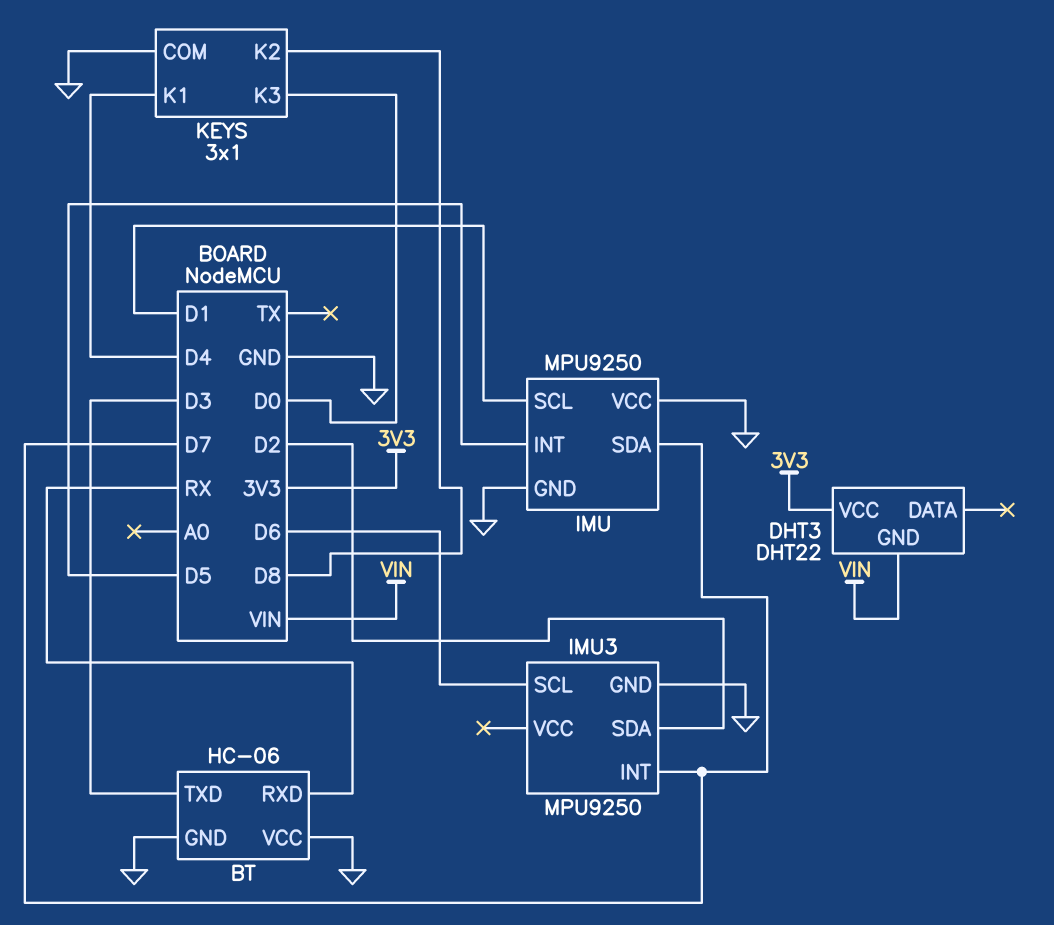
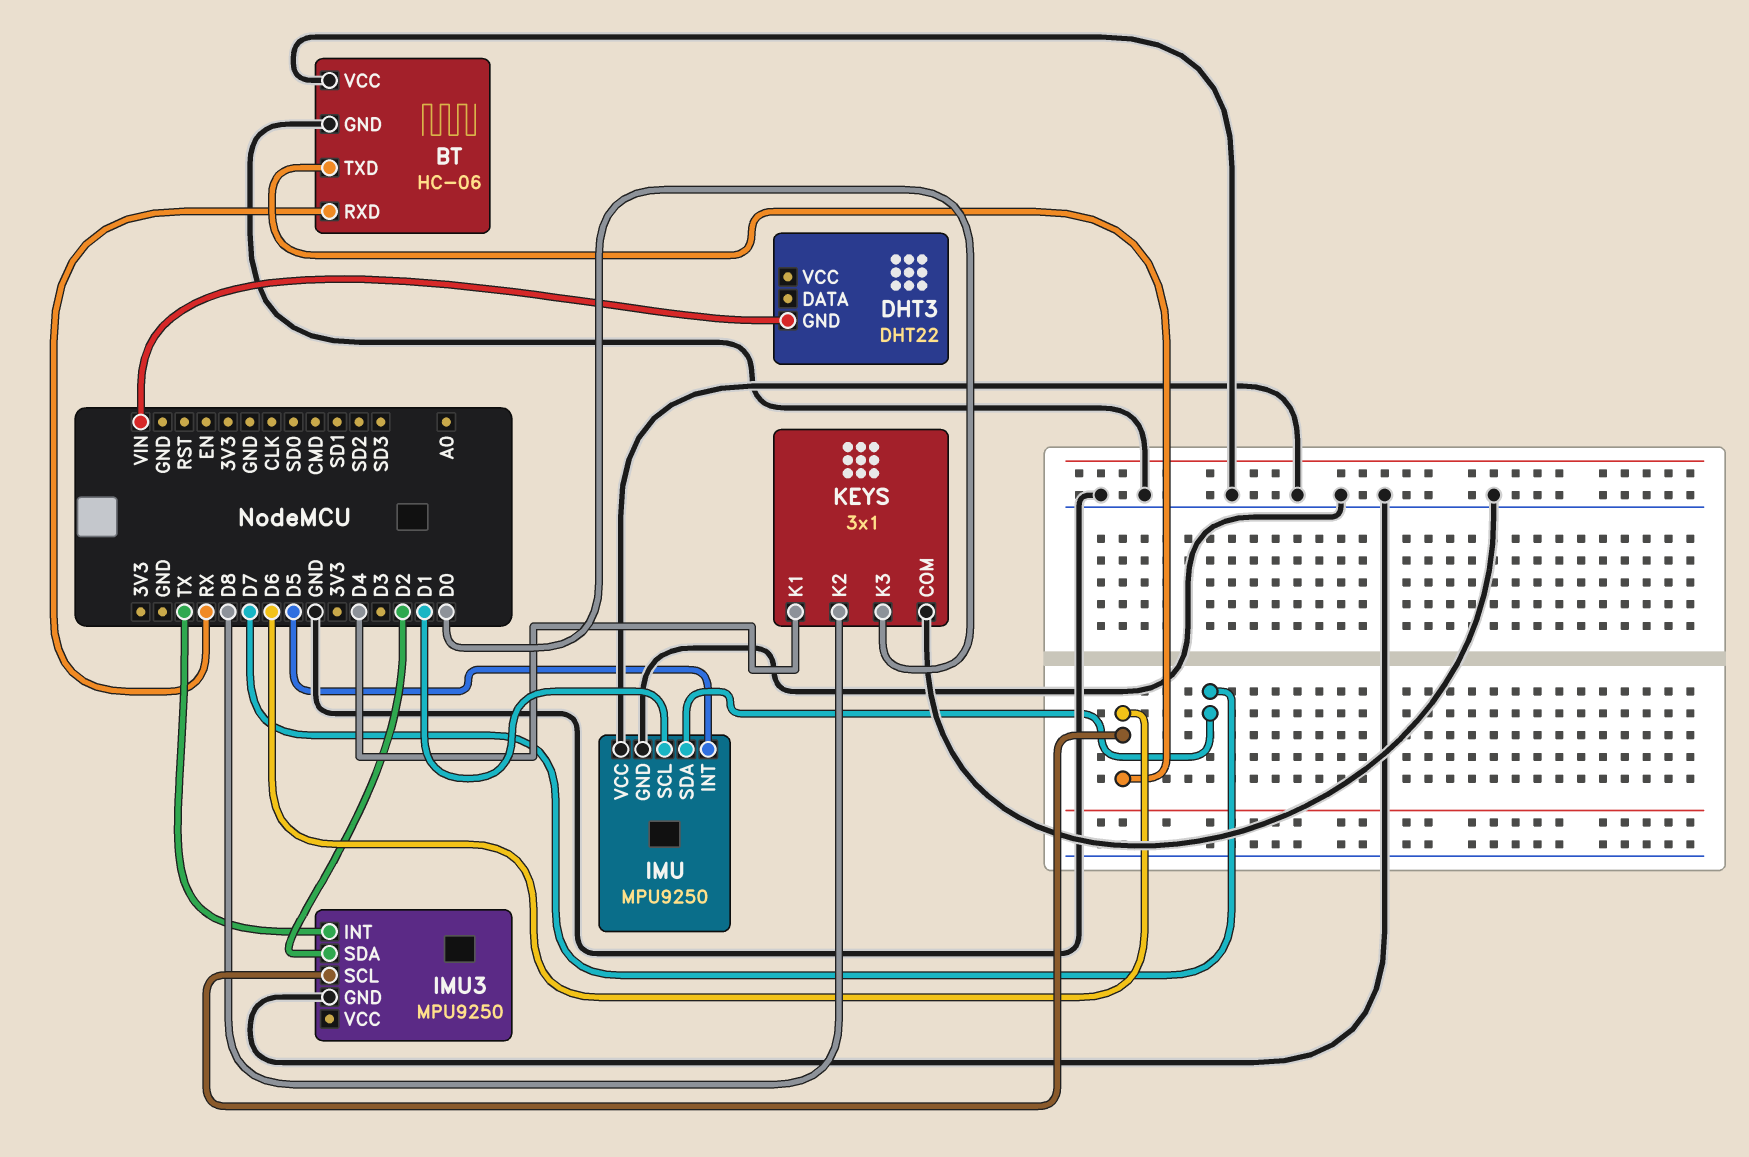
BT pin TXD: D3 -> D6
DHT3 pin VCC: 3V3 -> none
IMU3 pin INT: D7 -> TX

